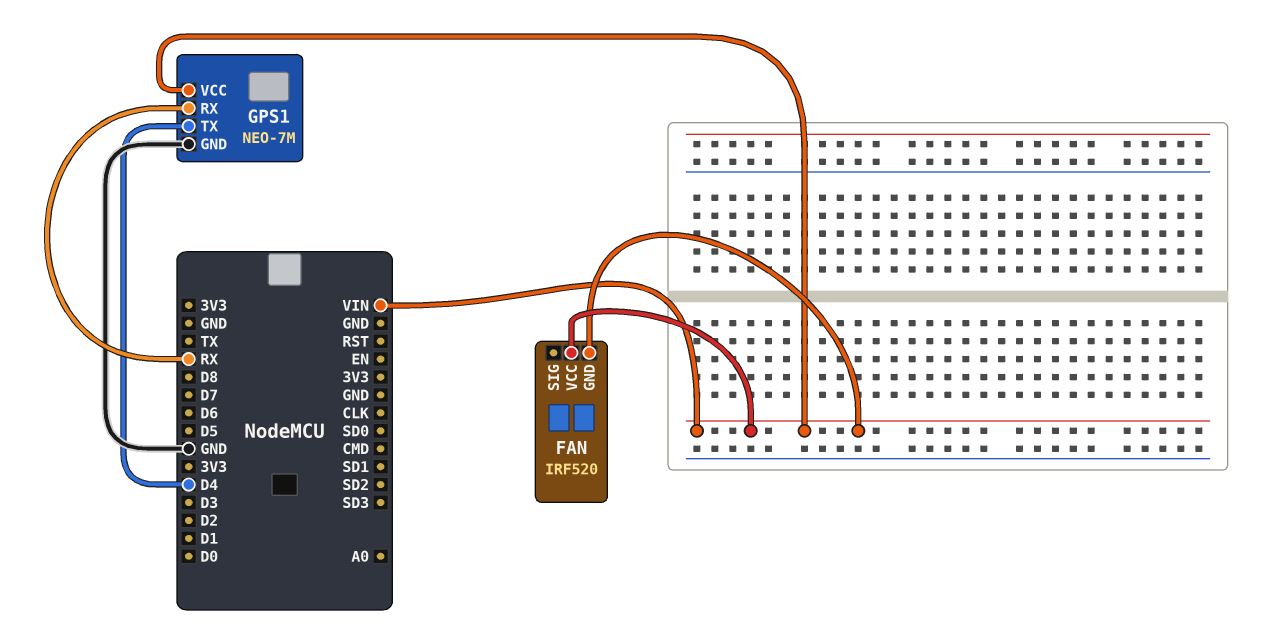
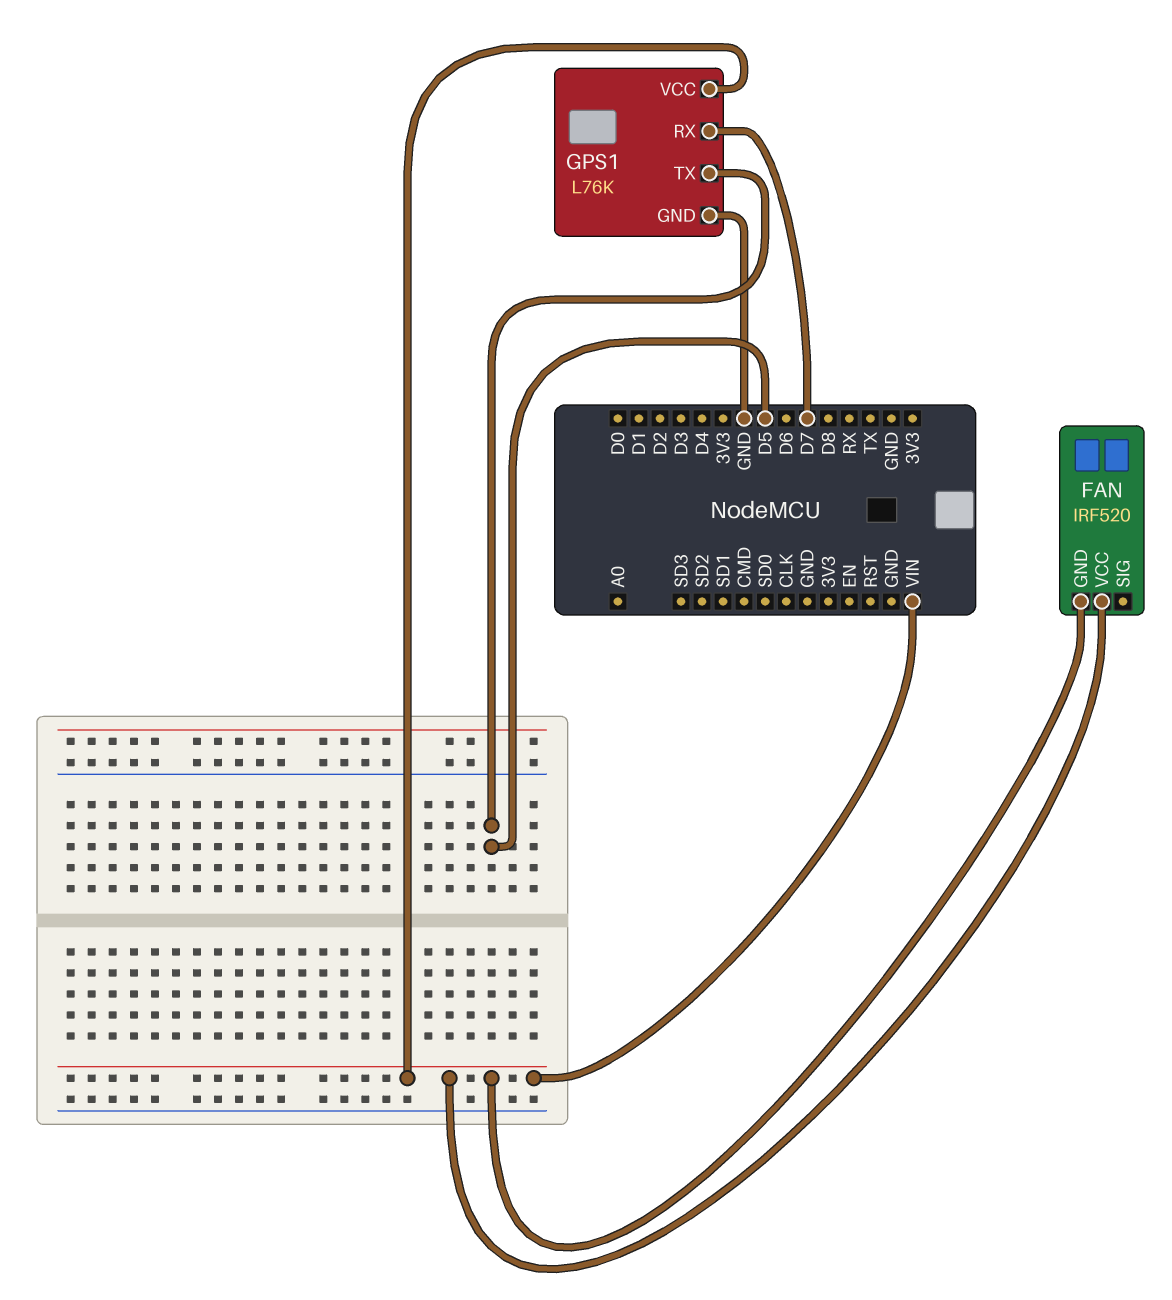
GPS1: NEO-7M -> L76K
GPS1 pin RX: RX -> D7
GPS1 pin TX: D4 -> D5

